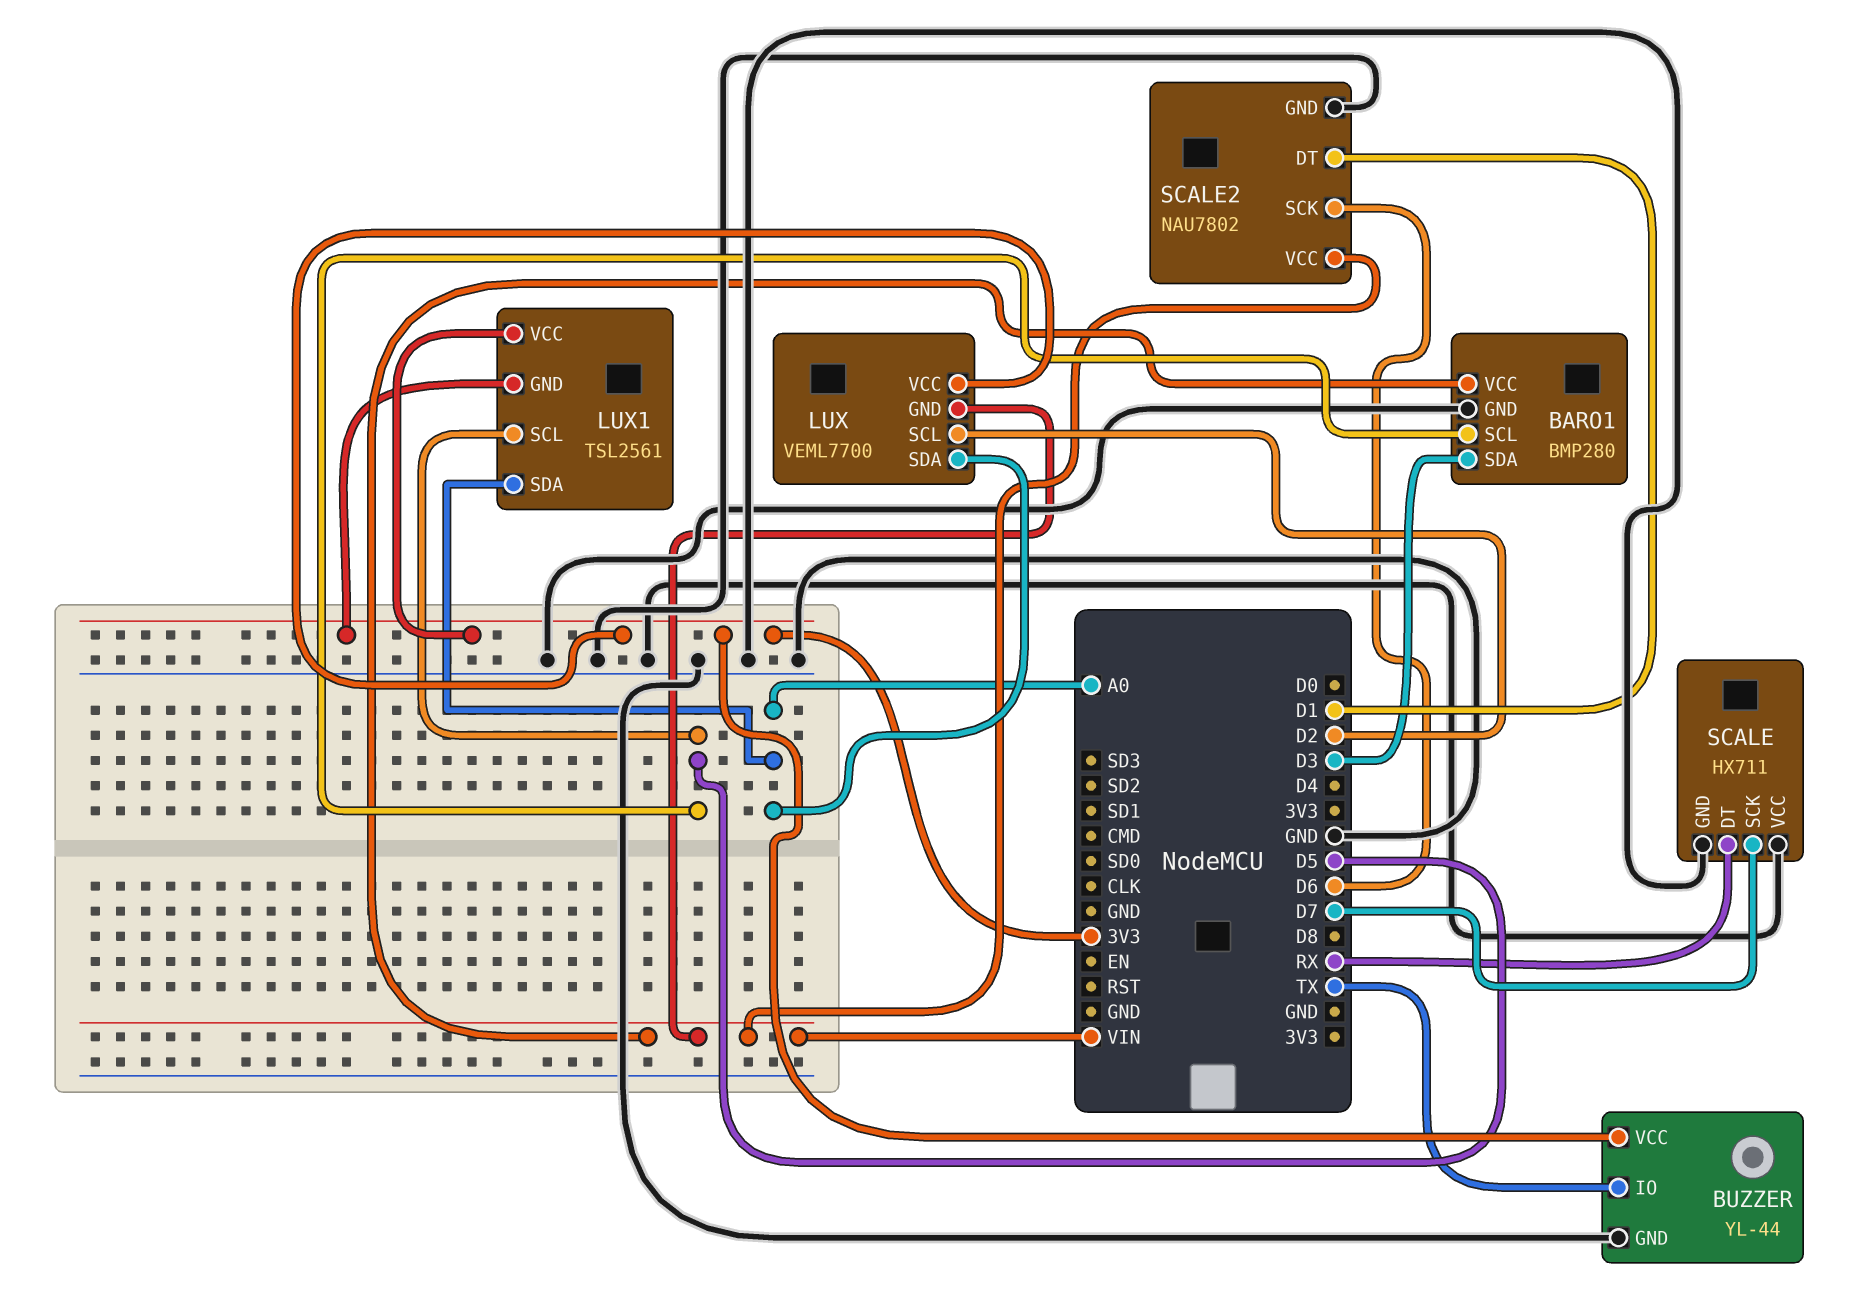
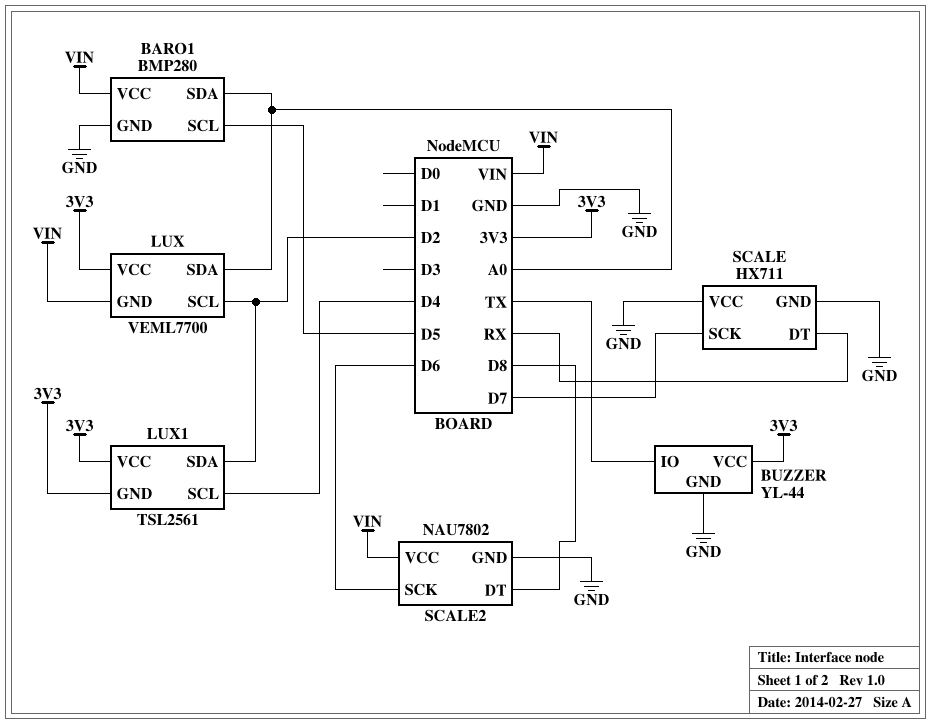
BARO1 pin SDA: D3 -> A0
LUX1 pin SCL: D5 -> D4
LUX1 pin SDA: A0 -> D2
SCALE2 pin DT: D1 -> D8

